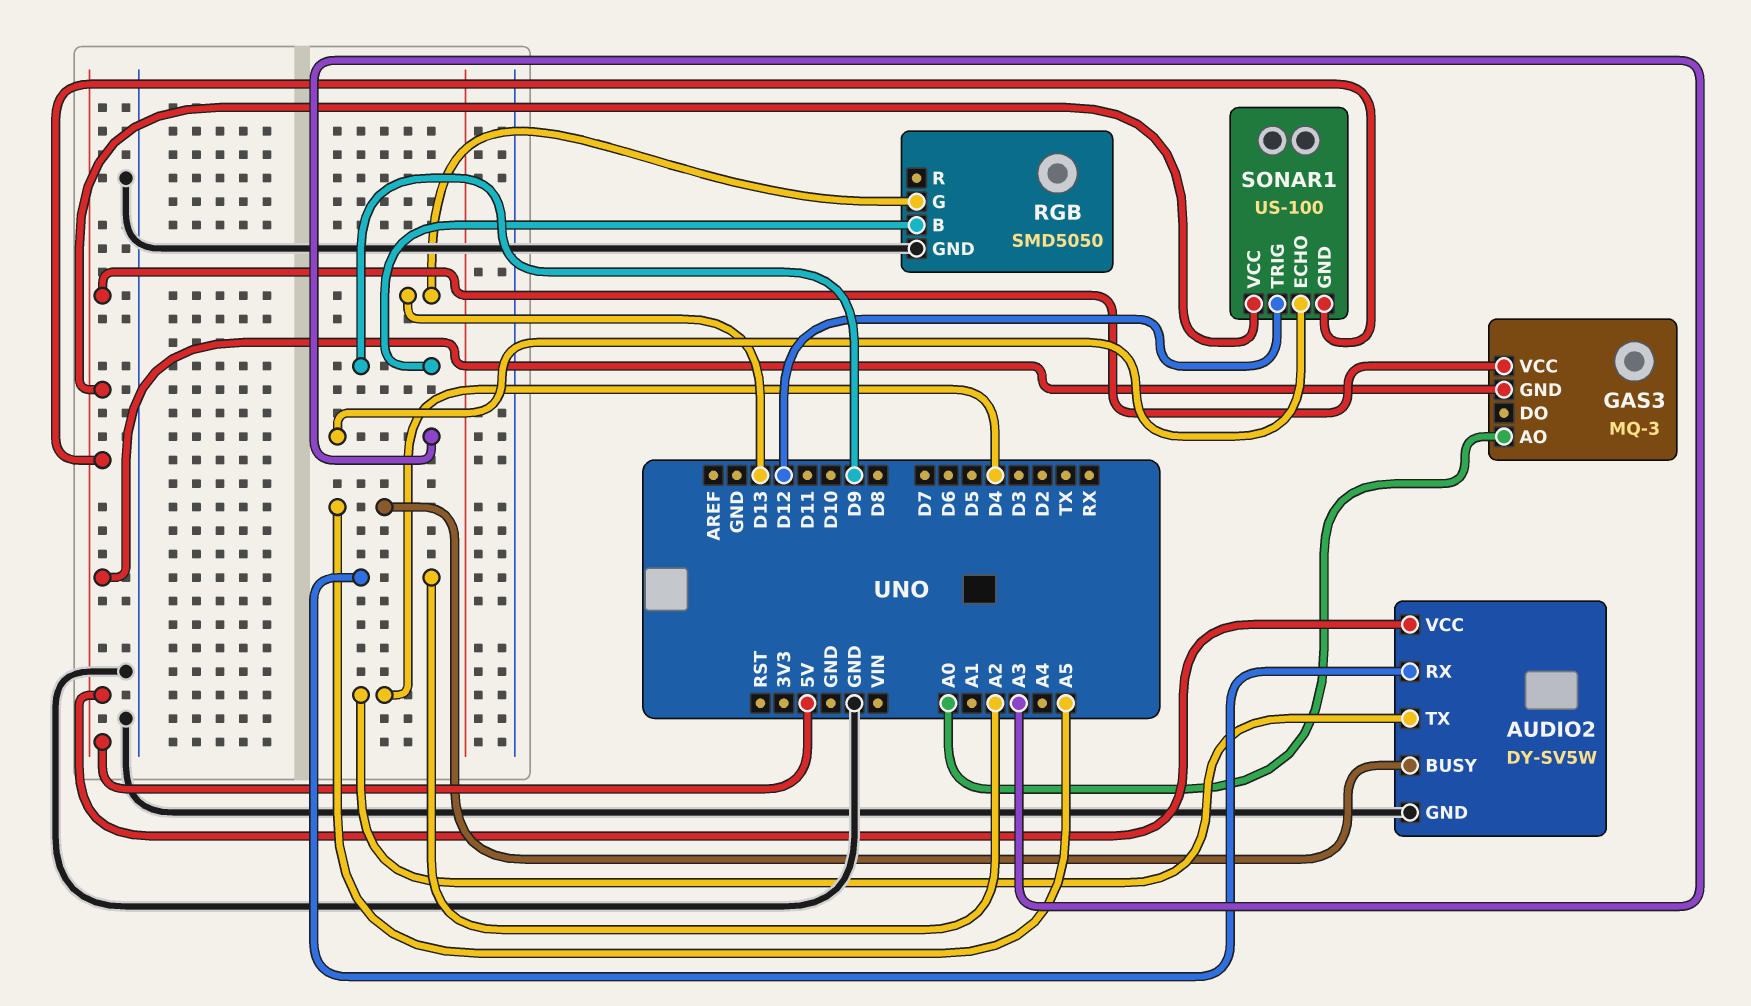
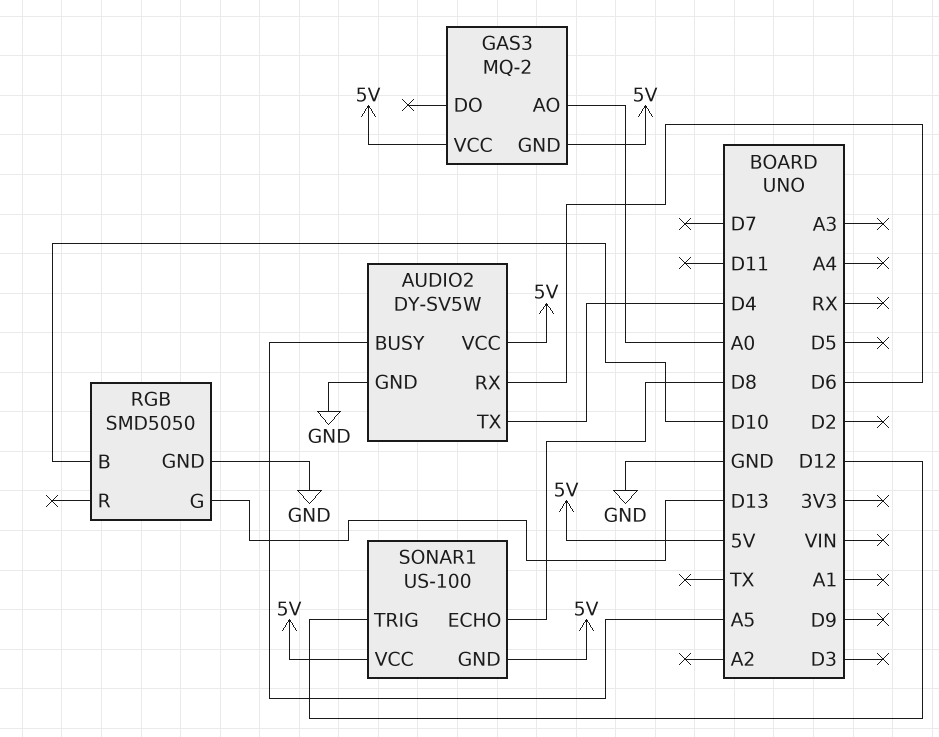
AUDIO2 pin RX: A2 -> D6
GAS3: MQ-3 -> MQ-2
RGB pin B: D9 -> D10
SONAR1 pin ECHO: A3 -> D8

